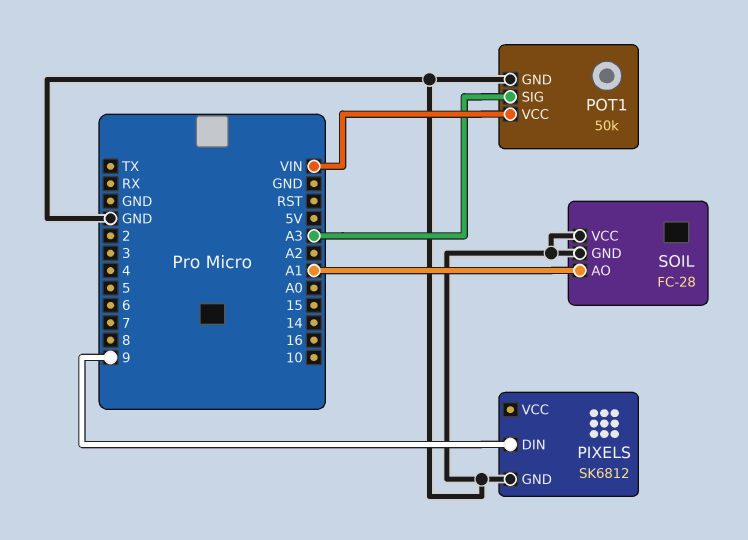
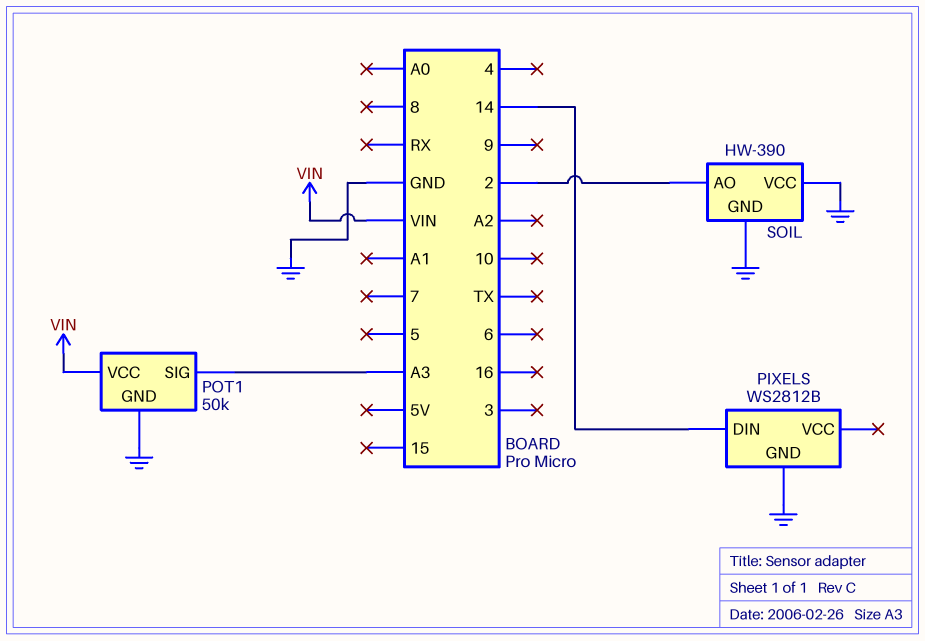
PIXELS: SK6812 -> WS2812B
PIXELS pin DIN: 9 -> 14
SOIL: FC-28 -> HW-390
SOIL pin AO: A1 -> 2

